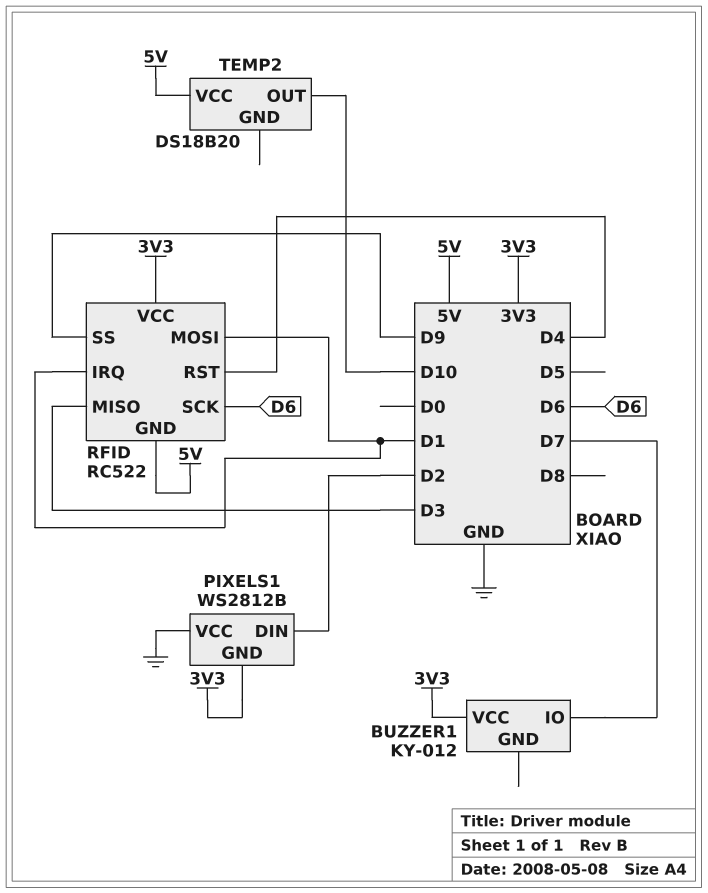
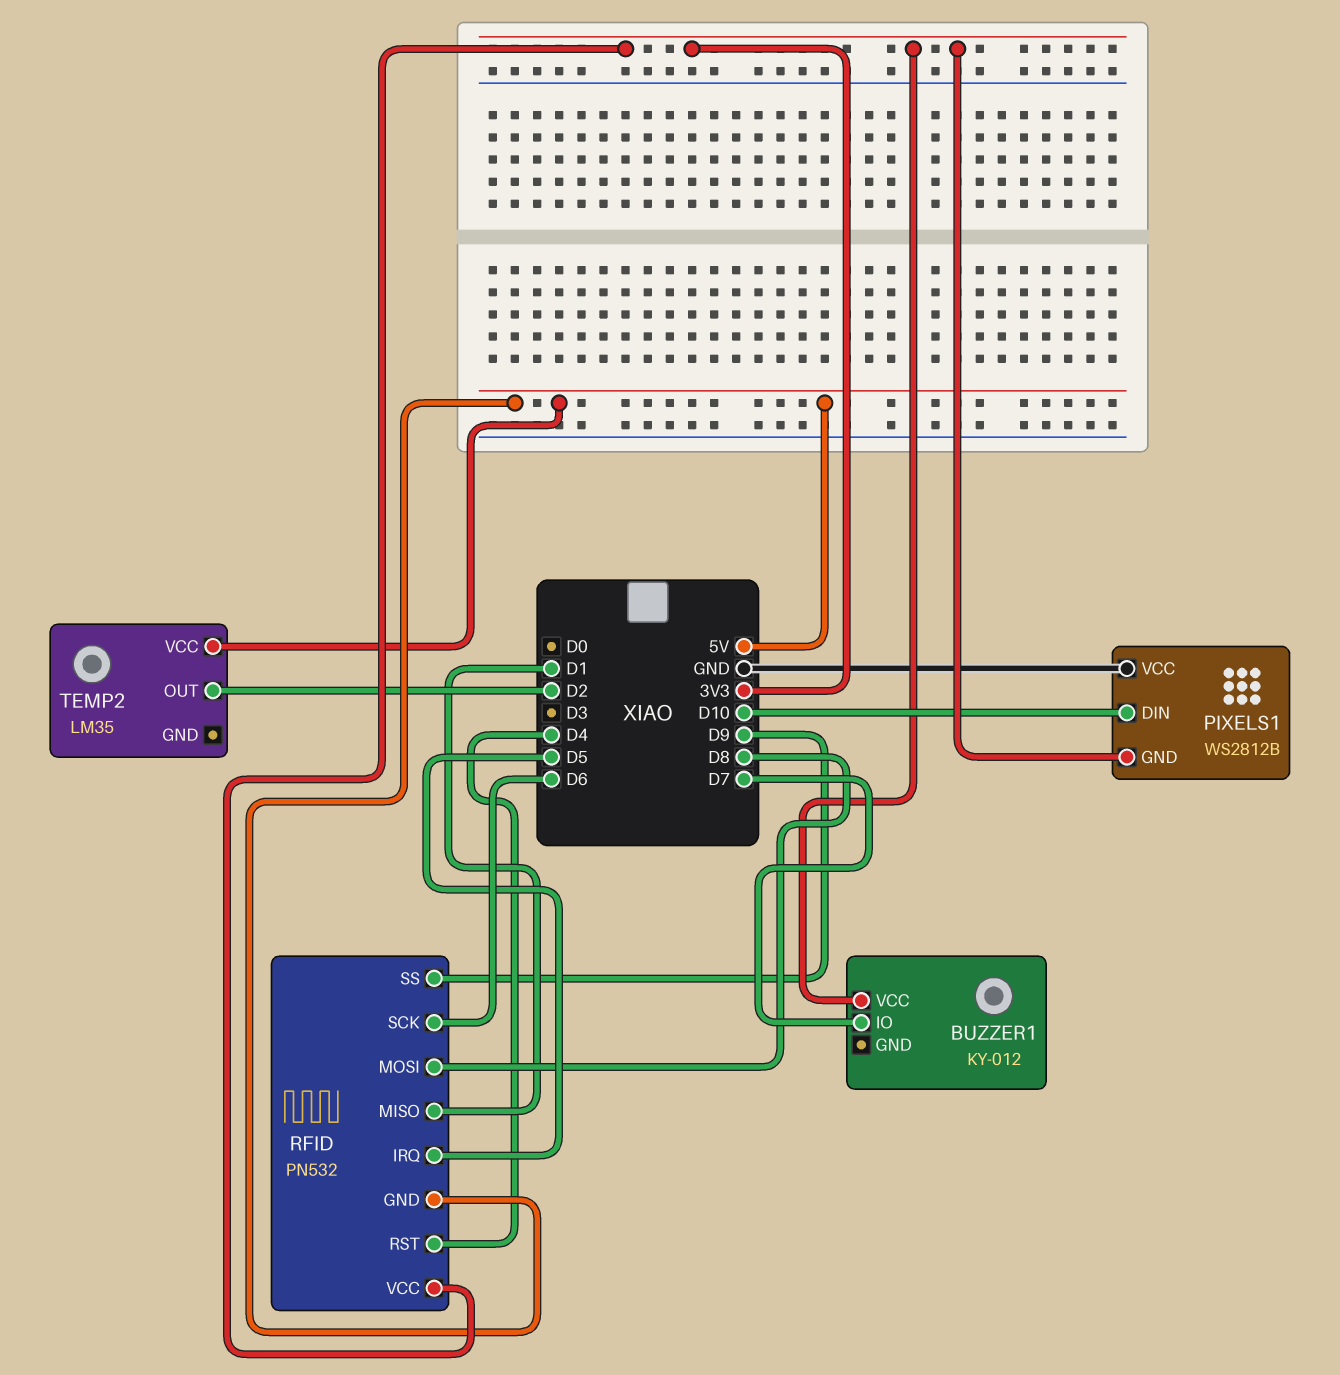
PIXELS1 pin DIN: D2 -> D10
RFID: RC522 -> PN532
RFID pin IRQ: D1 -> D5
RFID pin MISO: D3 -> D1
RFID pin MOSI: D1 -> D8
TEMP2: DS18B20 -> LM35
TEMP2 pin OUT: D10 -> D2

